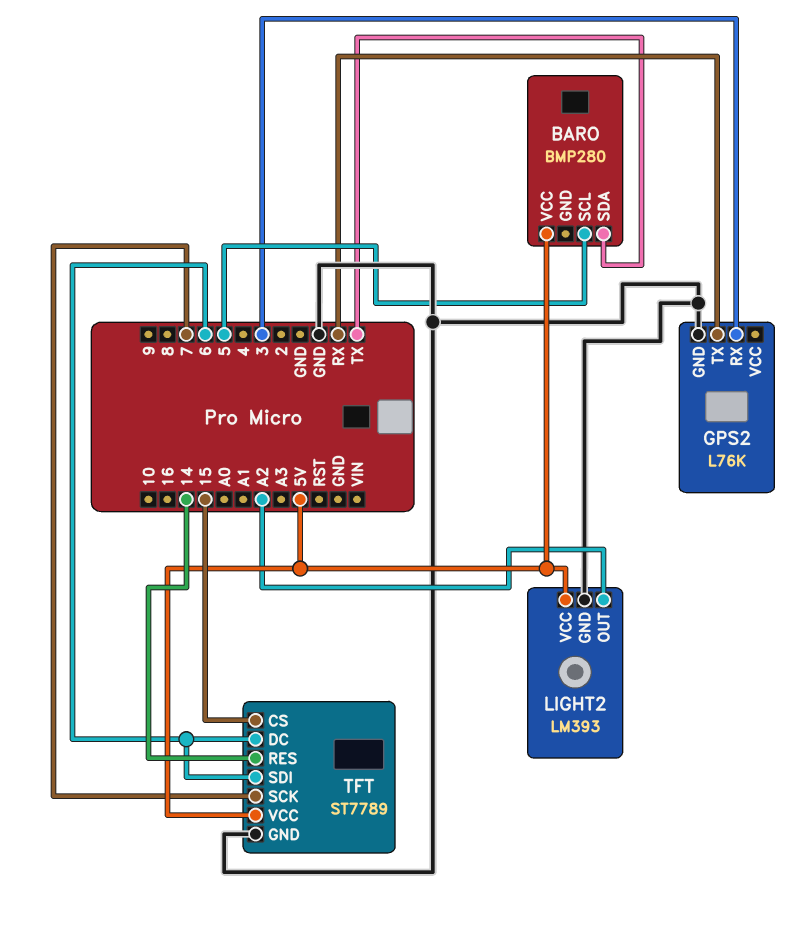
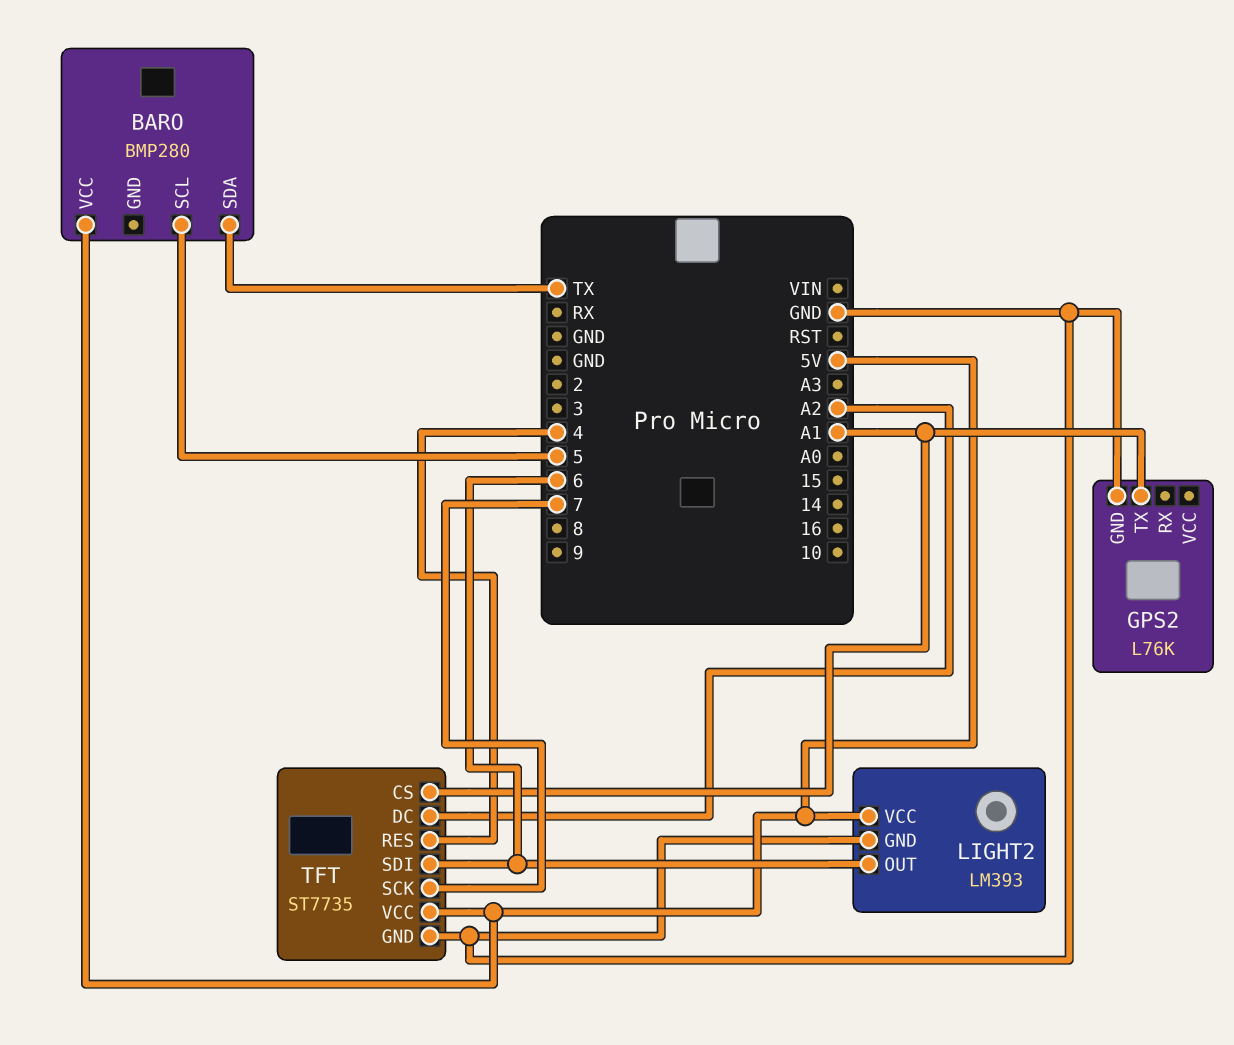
GPS2 pin RX: 3 -> none
GPS2 pin TX: RX -> A1
LIGHT2 pin OUT: A2 -> 6
TFT: ST7789 -> ST7735
TFT pin CS: 15 -> A1
TFT pin DC: 6 -> A2
TFT pin RES: 14 -> 4

